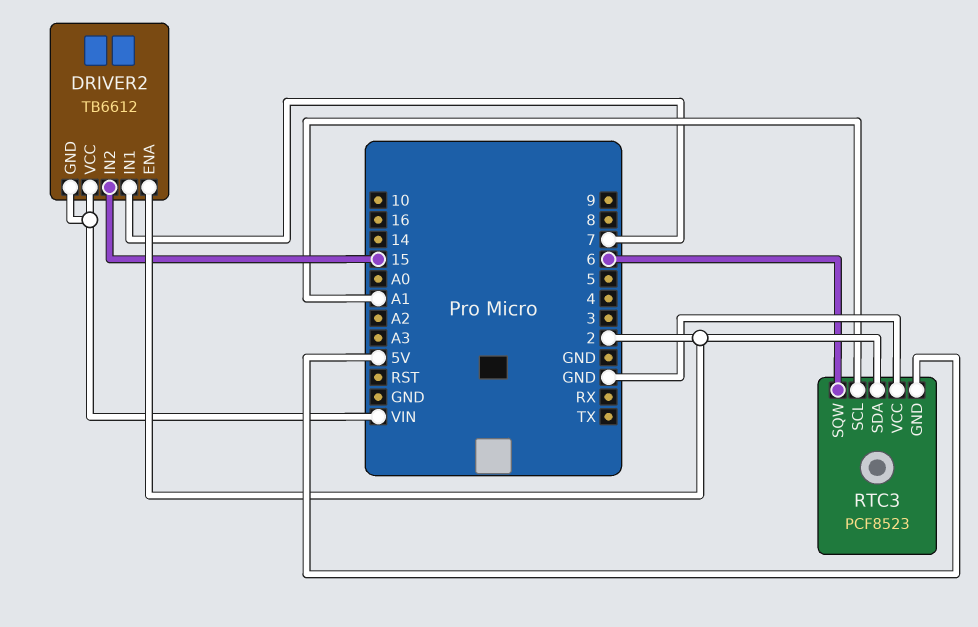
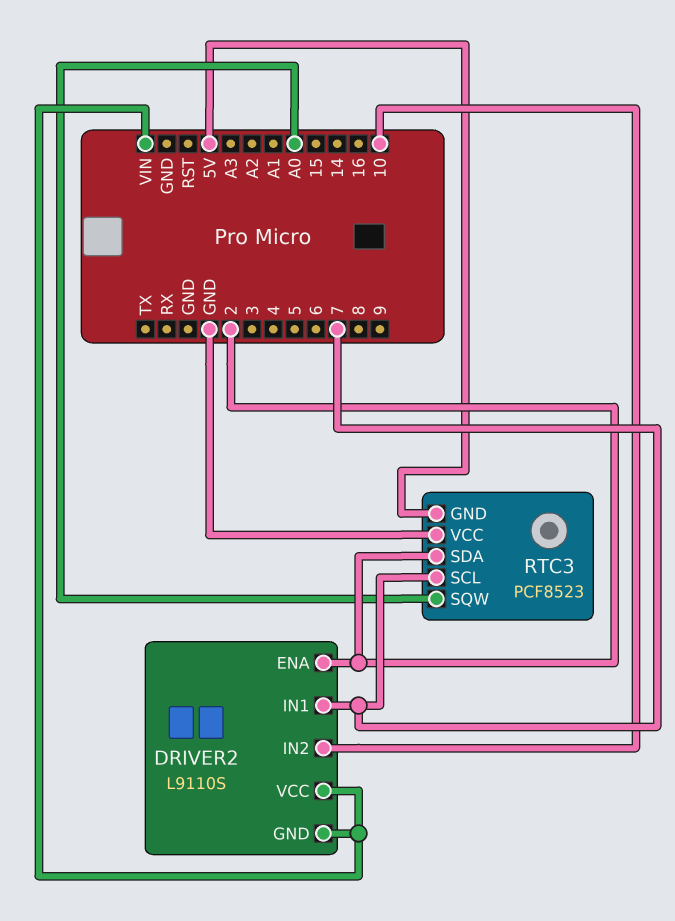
DRIVER2: TB6612 -> L9110S
DRIVER2 pin IN2: 15 -> 10
RTC3 pin SCL: A1 -> 7
RTC3 pin SQW: 6 -> A0

